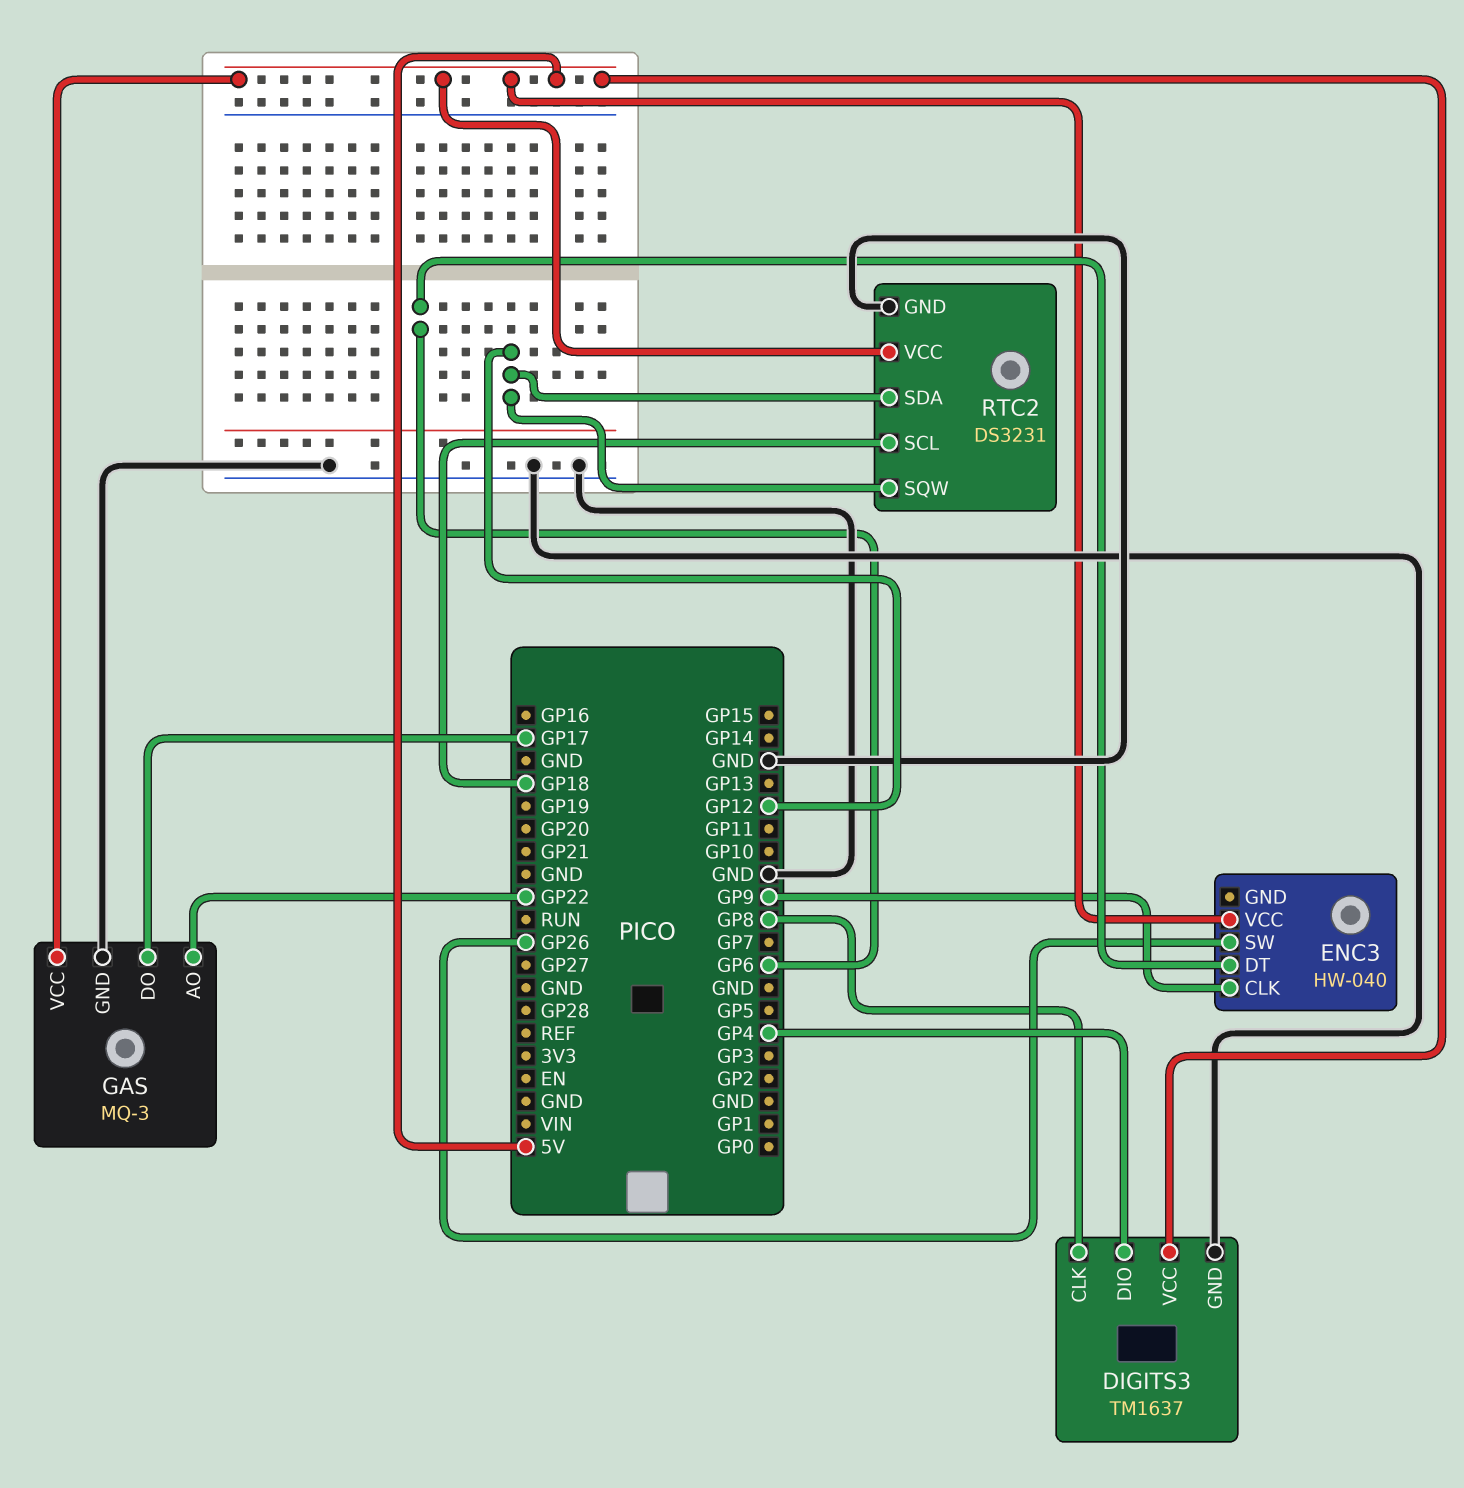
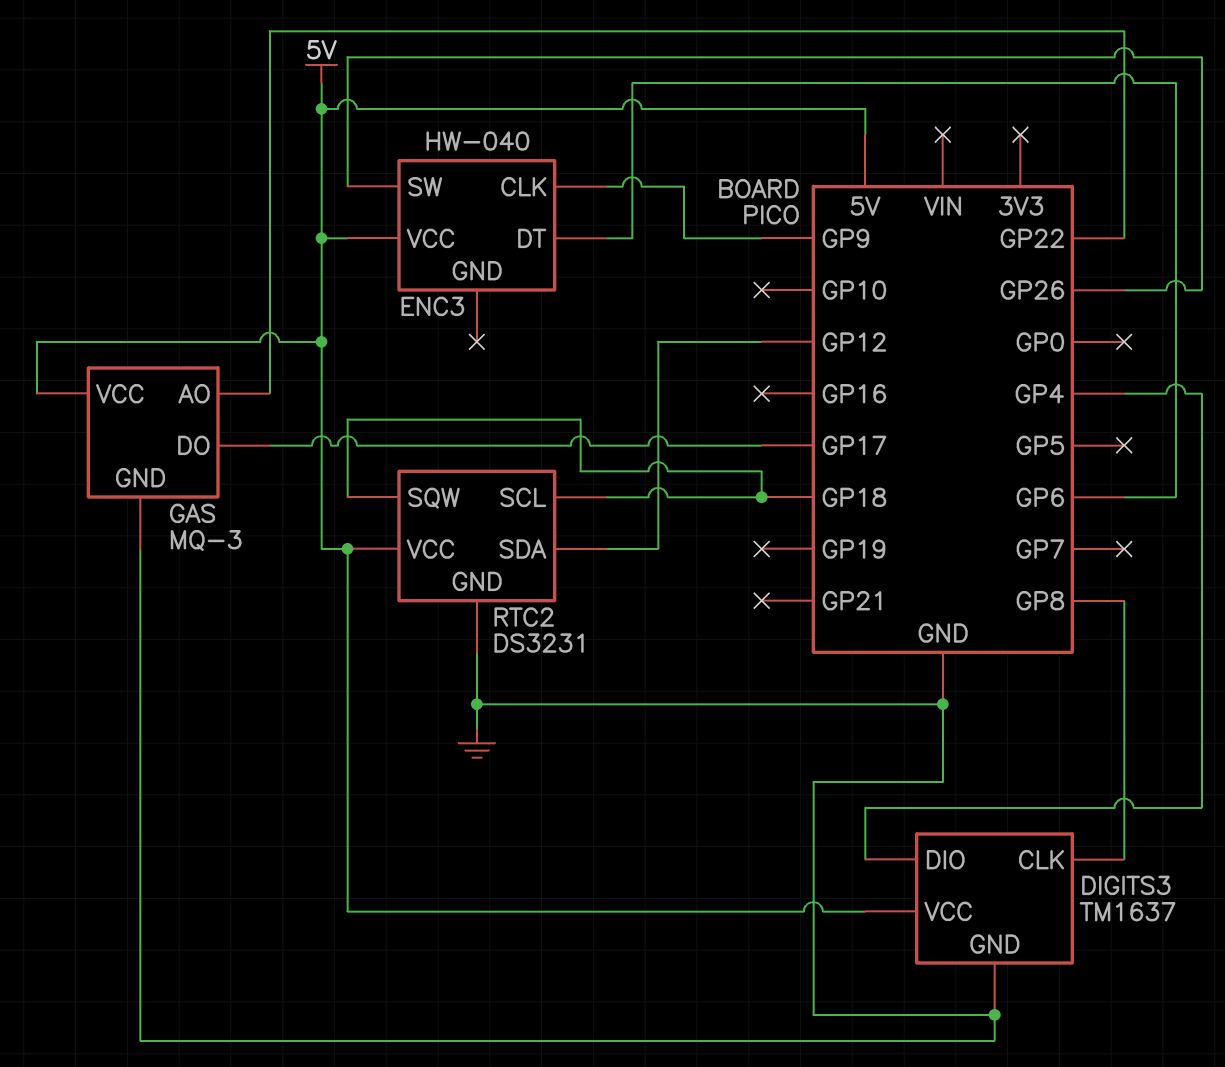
RTC2 pin SQW: GP12 -> GP18

